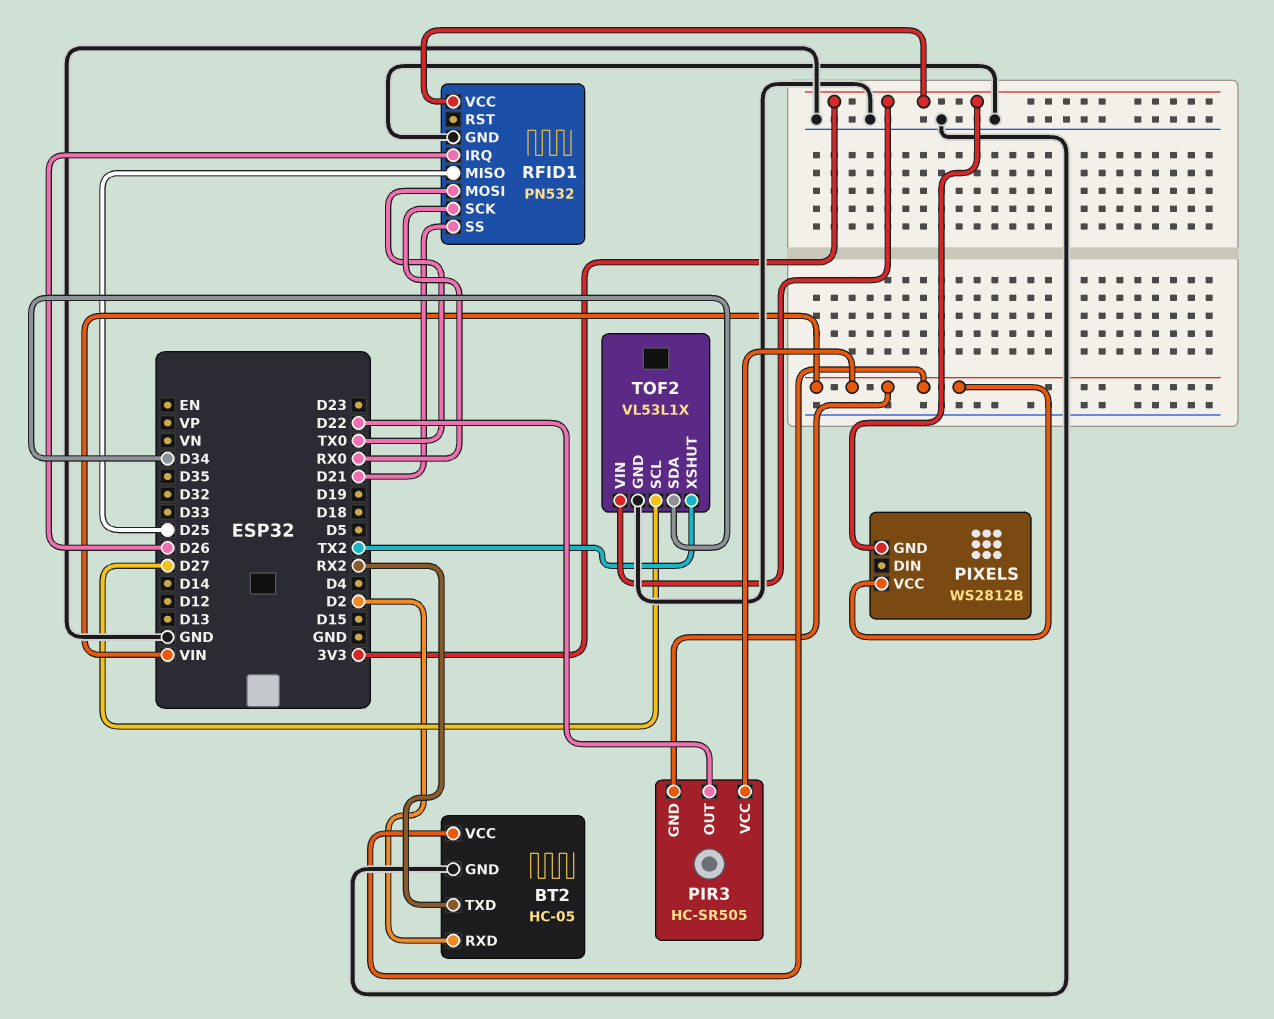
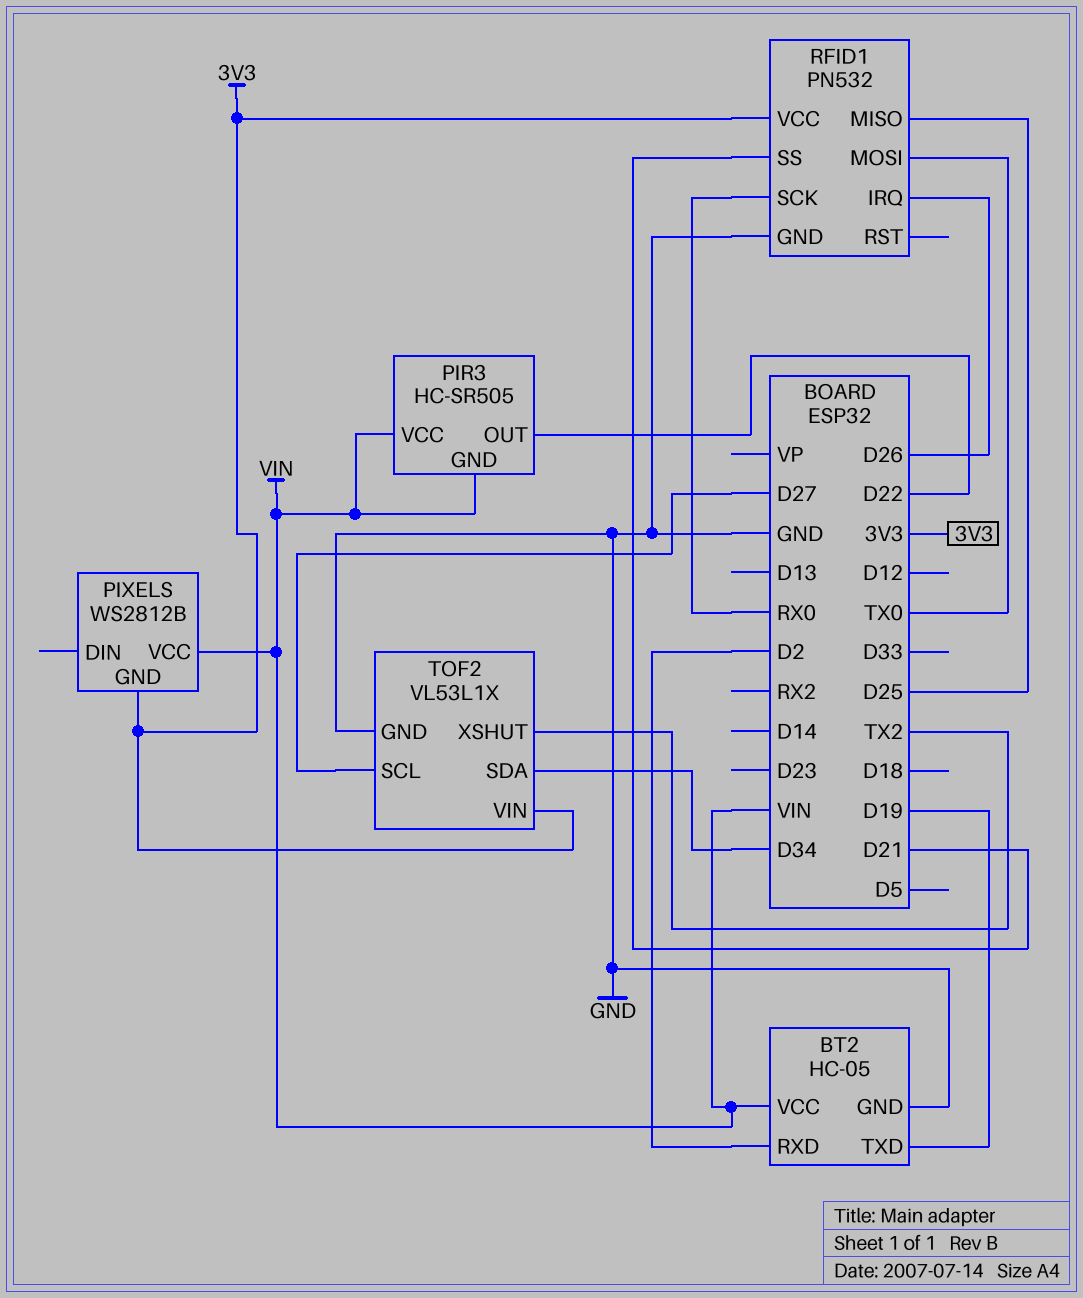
BT2 pin TXD: RX2 -> D19

